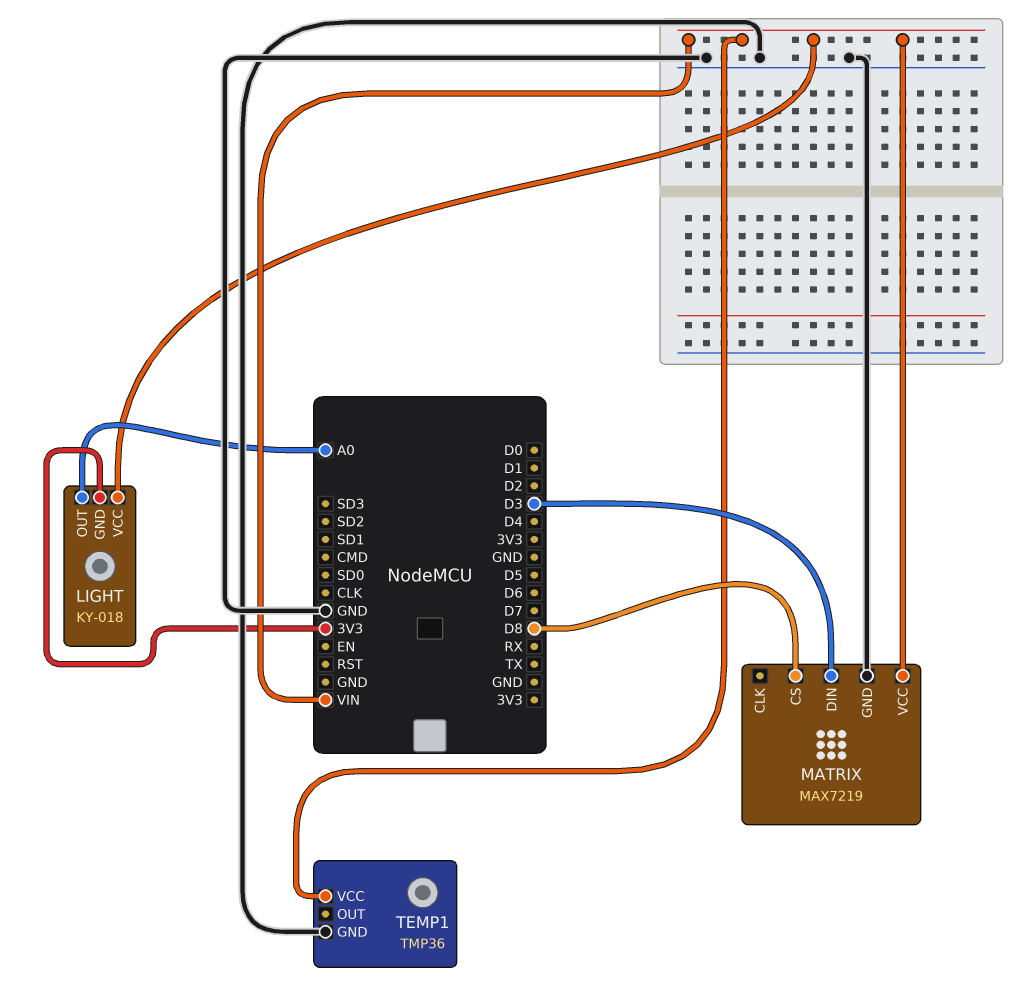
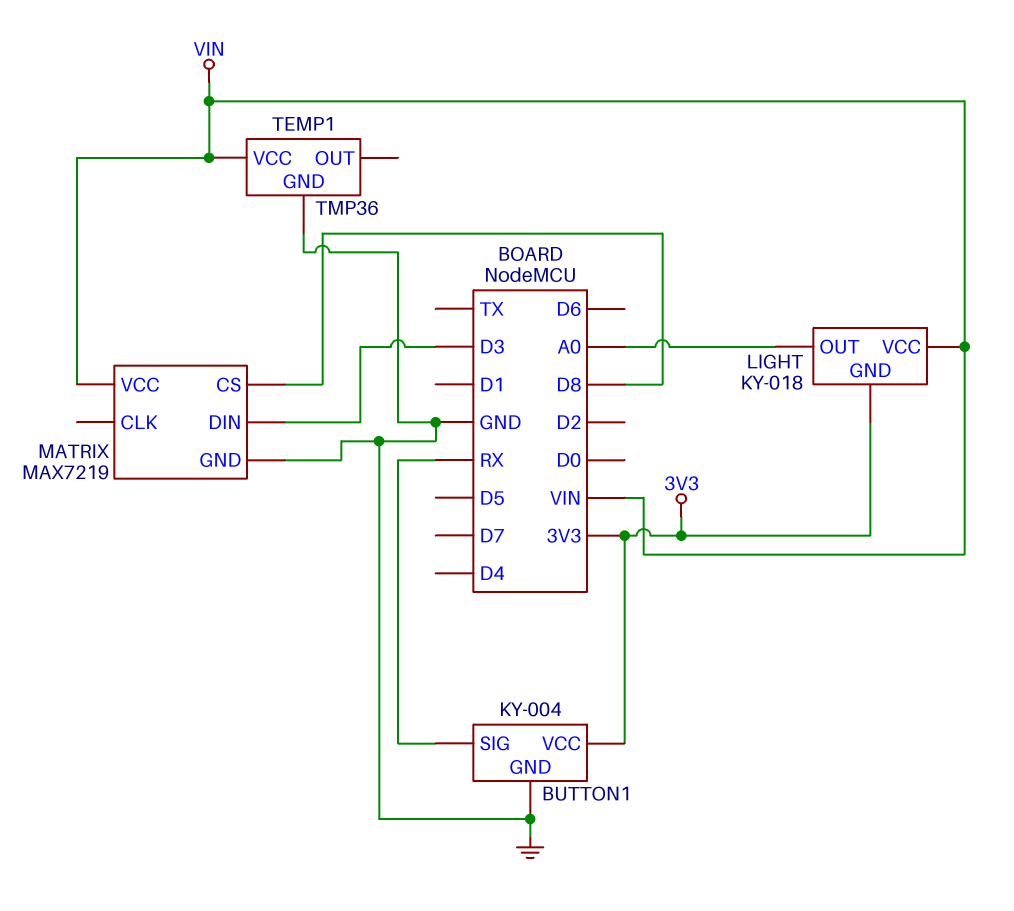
BUTTON1: none -> KY-004
BUTTON1 pin GND: none -> GND
BUTTON1 pin SIG: none -> RX
BUTTON1 pin VCC: none -> 3V3

